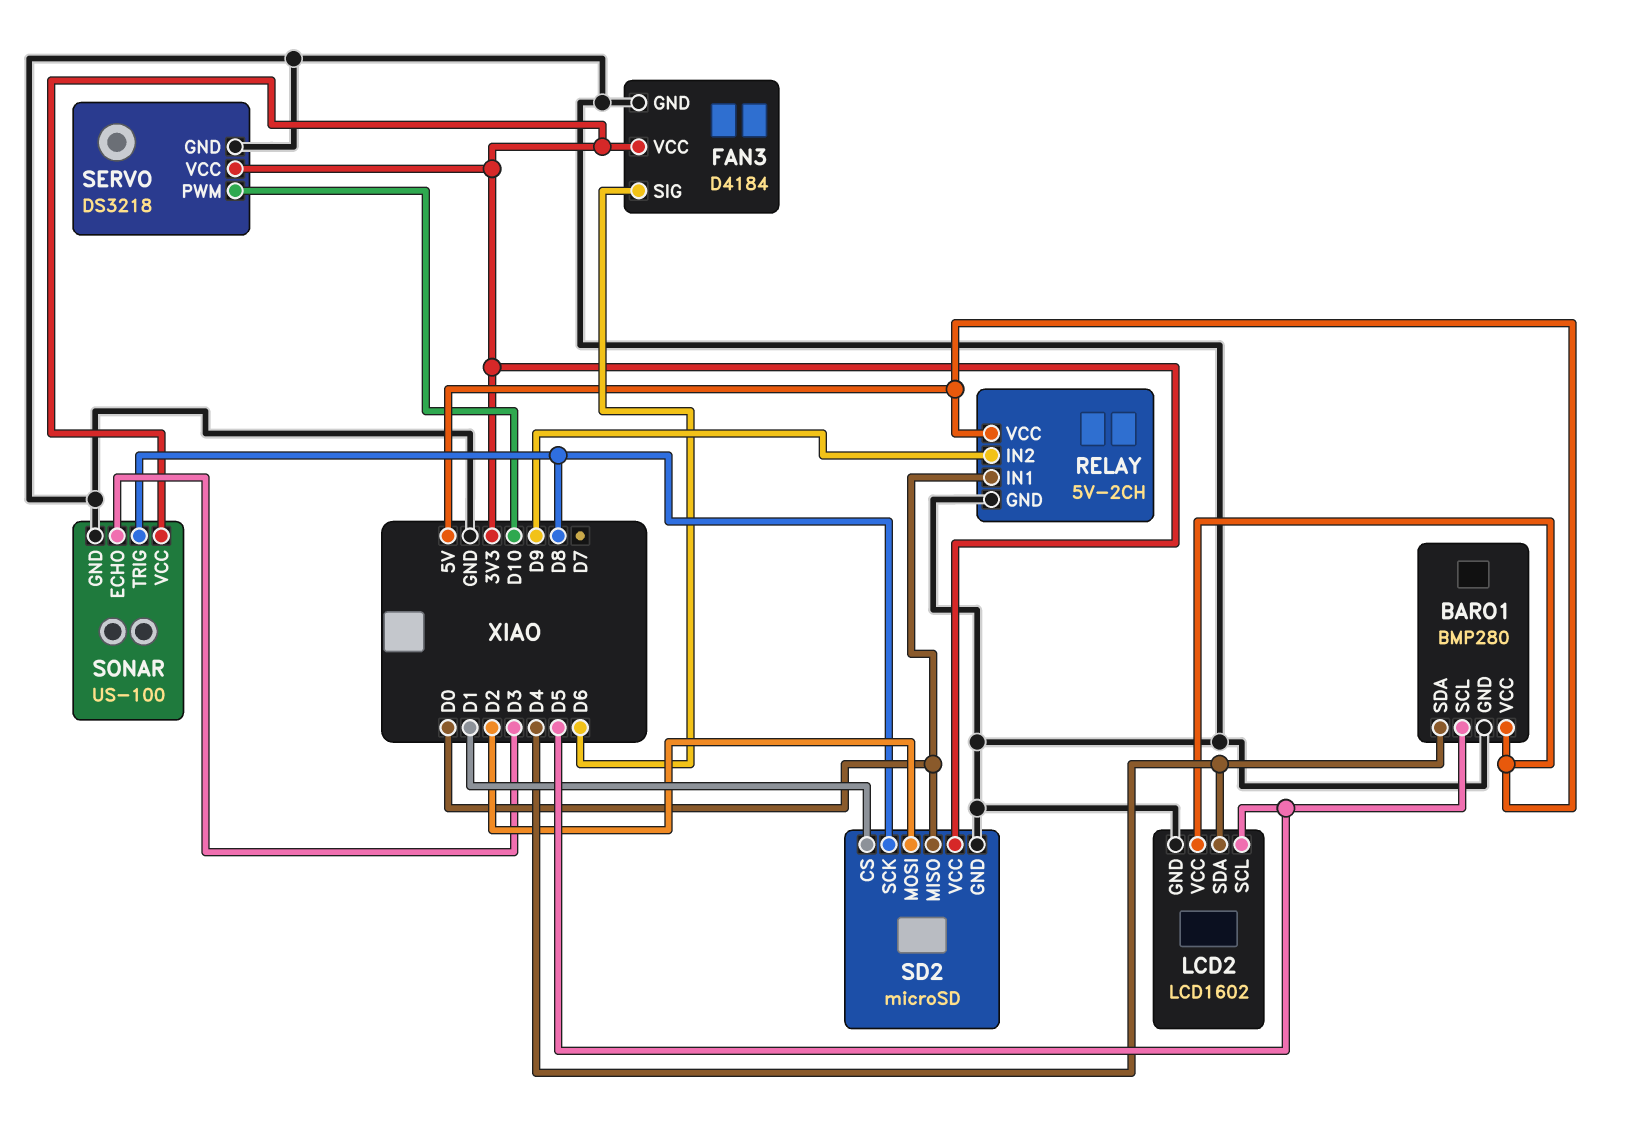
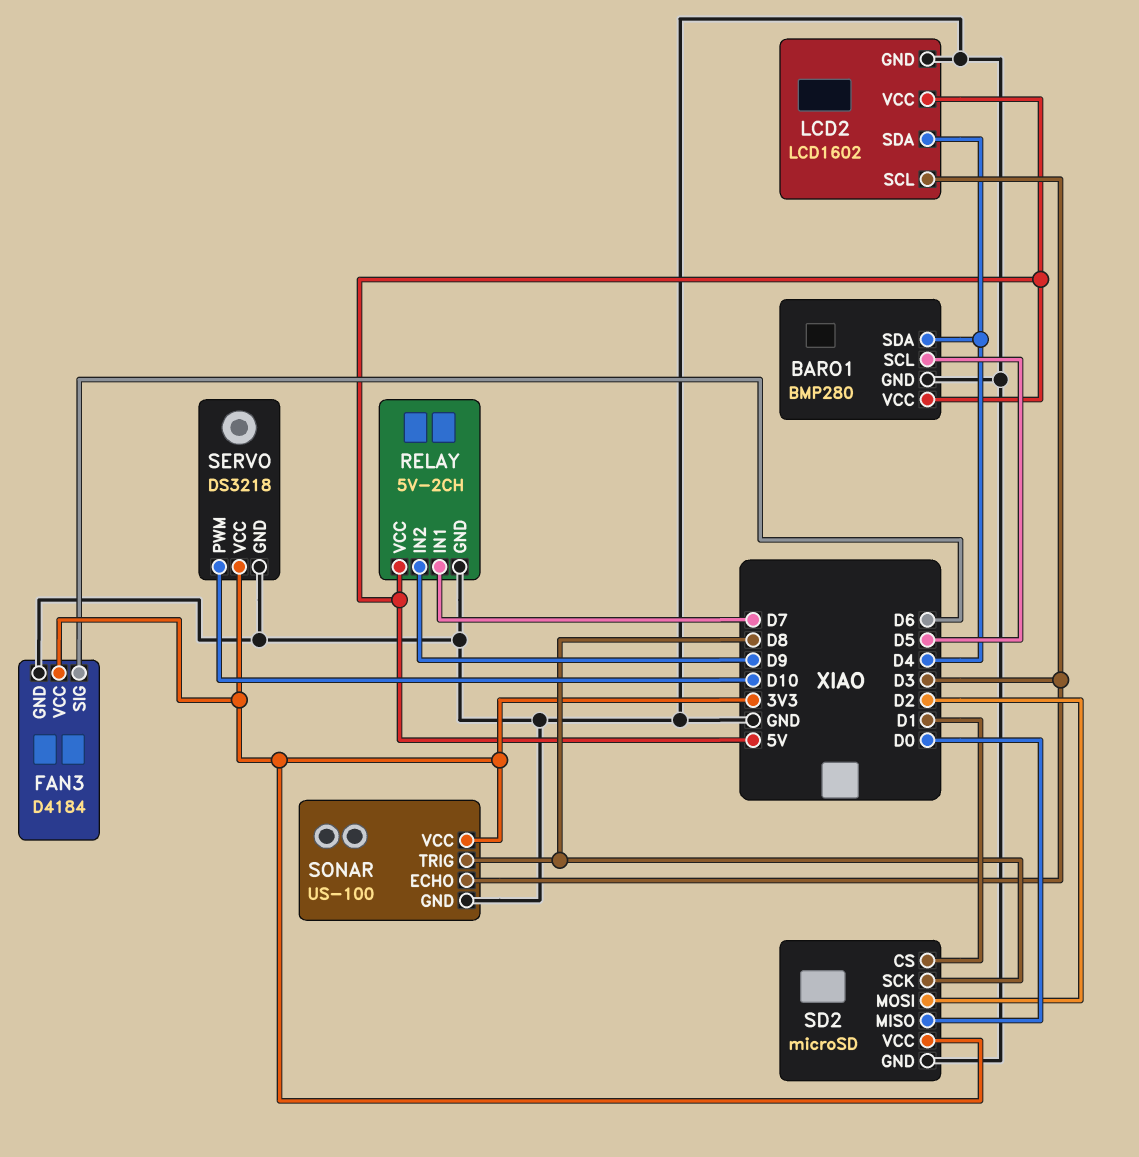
LCD2 pin SCL: D5 -> D3
RELAY pin IN1: D0 -> D7

